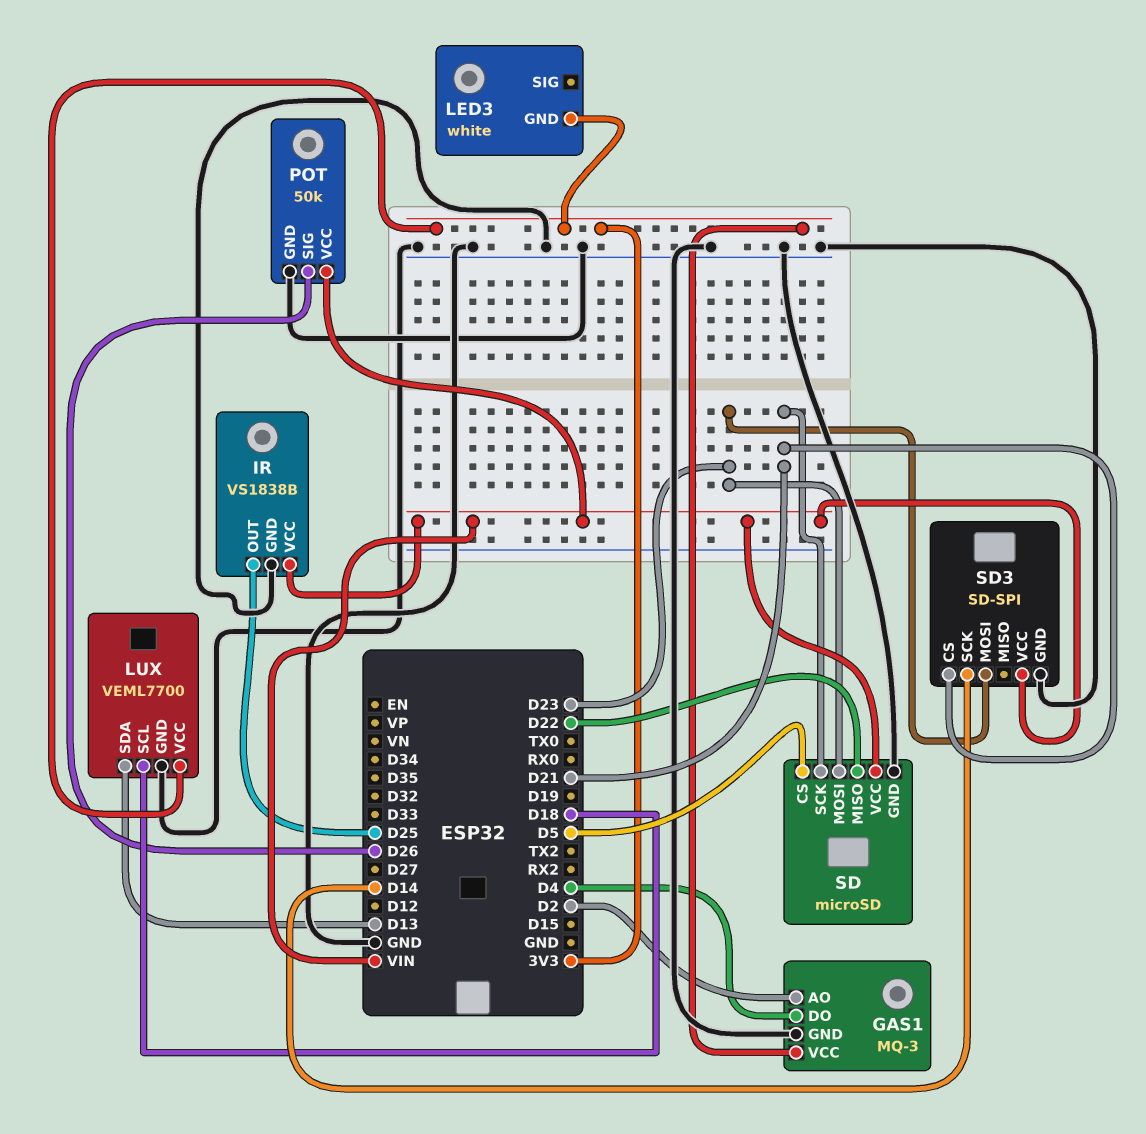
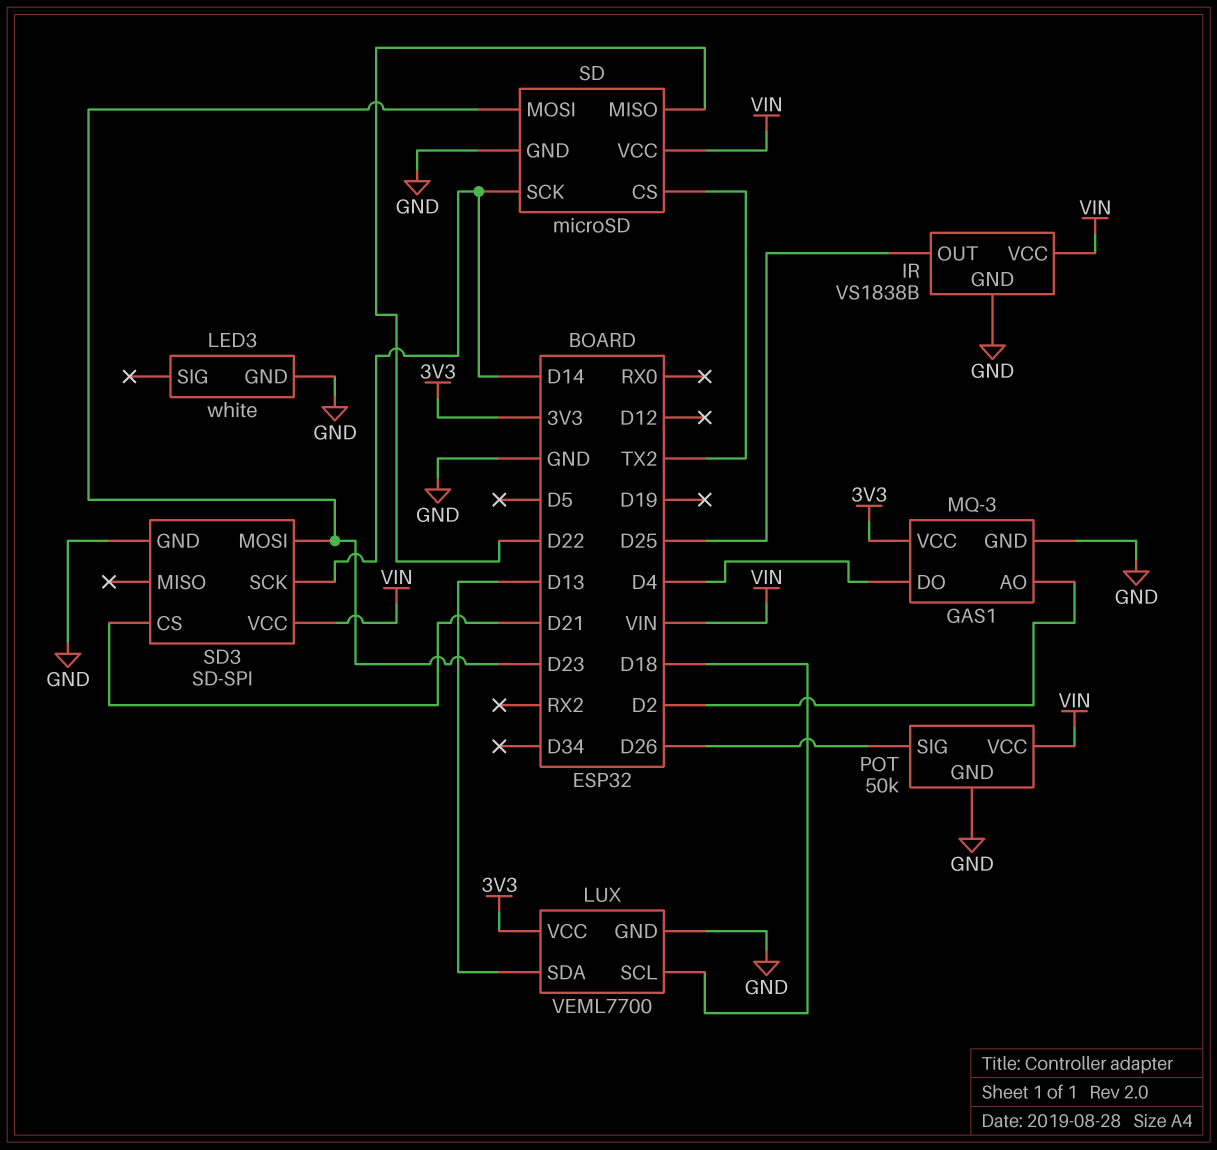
LED3 pin GND: 3V3 -> GND
SD pin CS: D5 -> TX2
SD pin SCK: D21 -> D14

